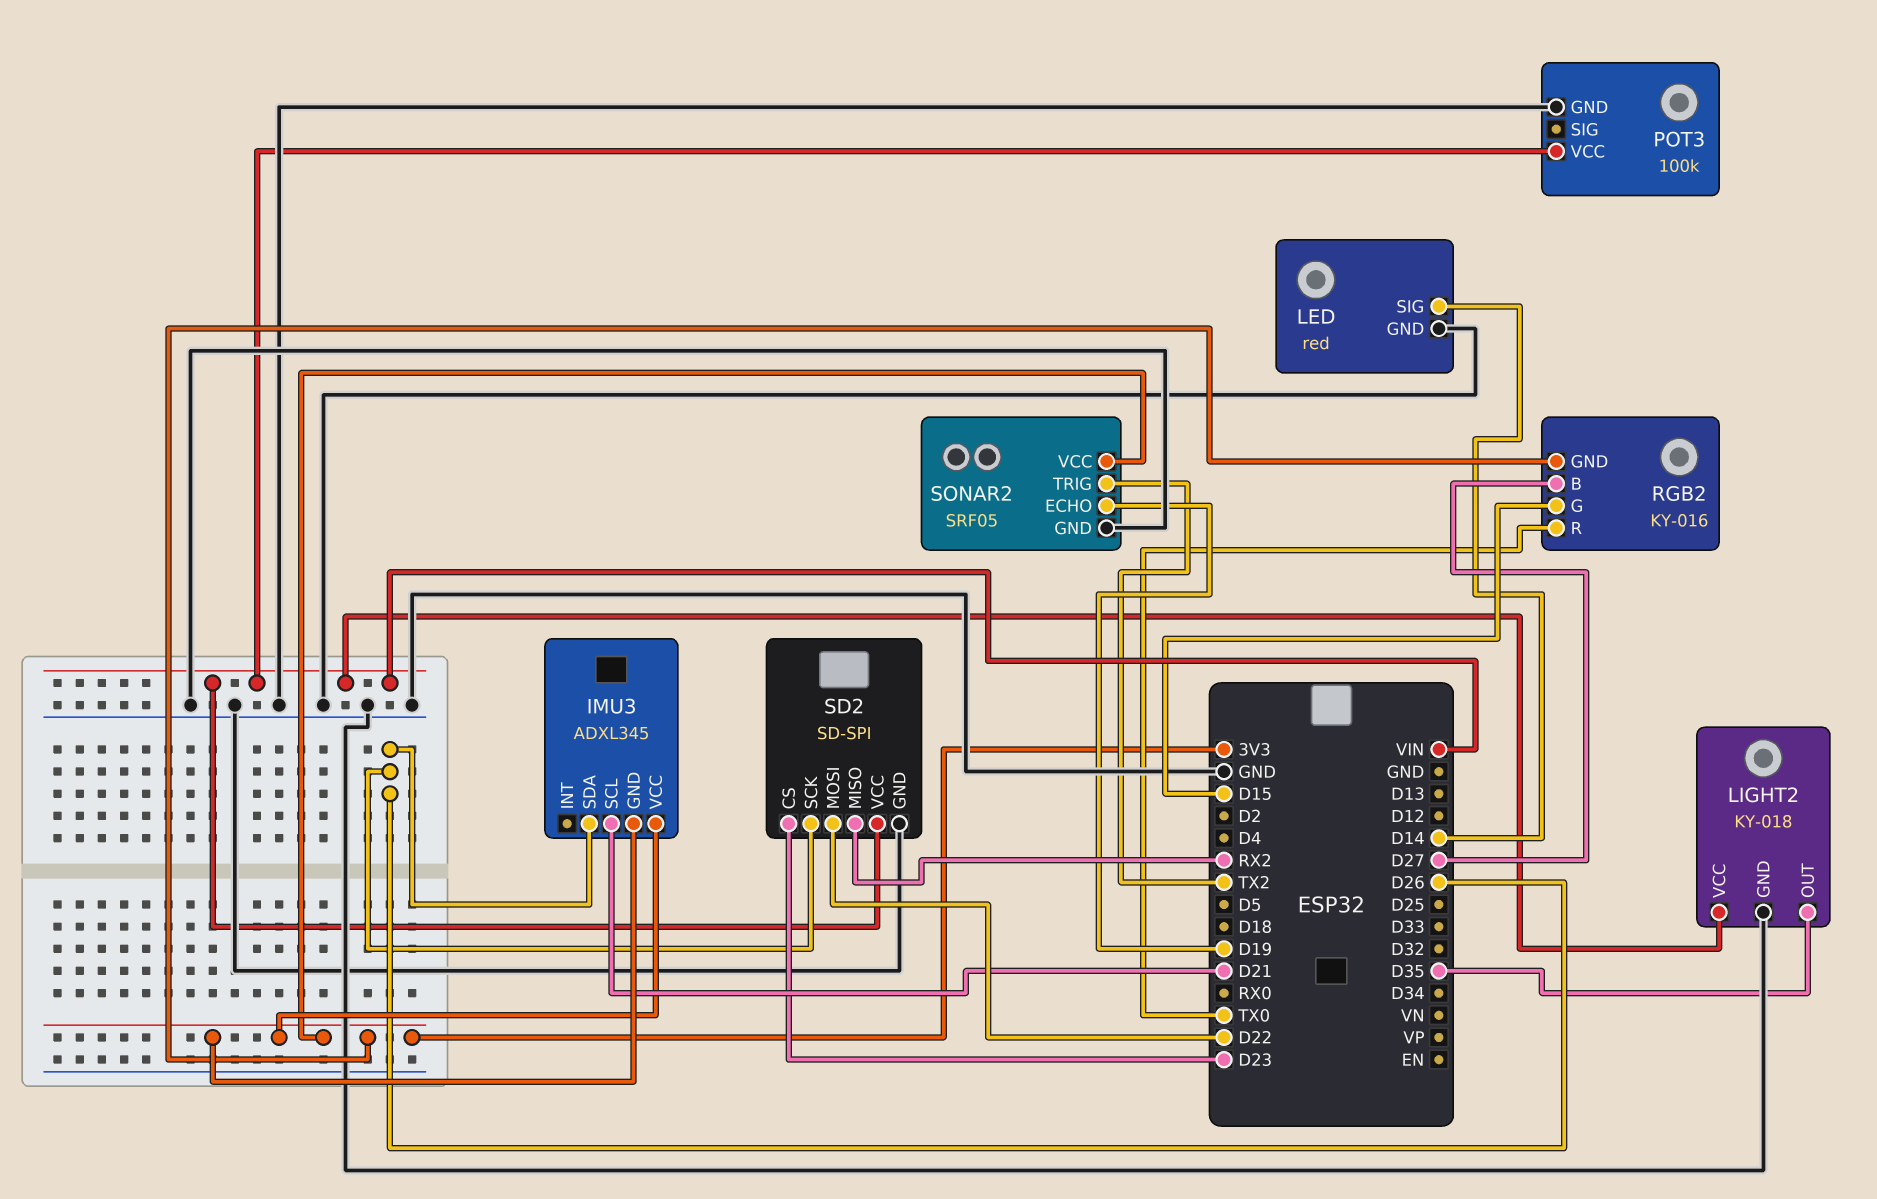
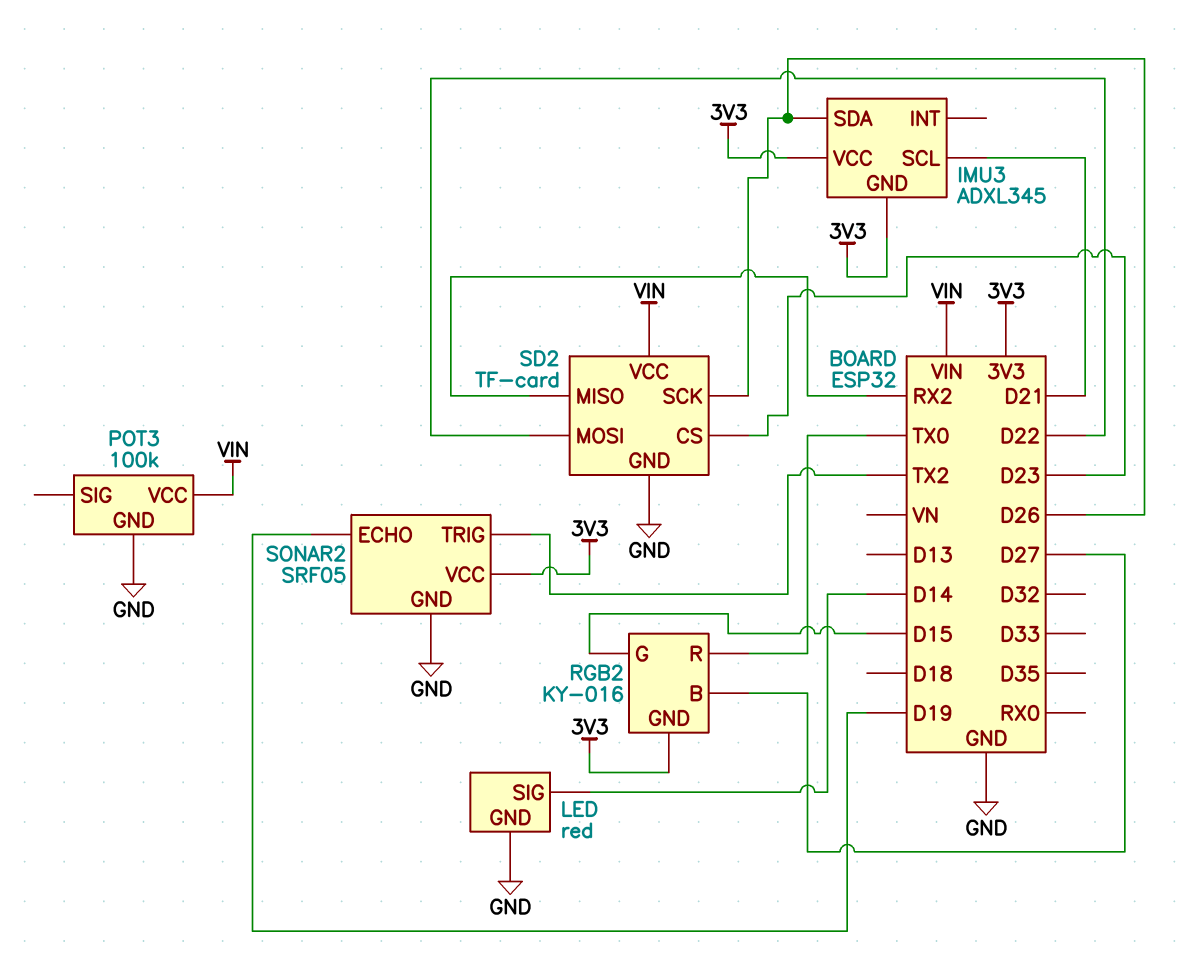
LIGHT2: KY-018 -> none
LIGHT2 pin GND: GND -> none
LIGHT2 pin OUT: D35 -> none
LIGHT2 pin VCC: VIN -> none
SD2: SD-SPI -> TF-card

